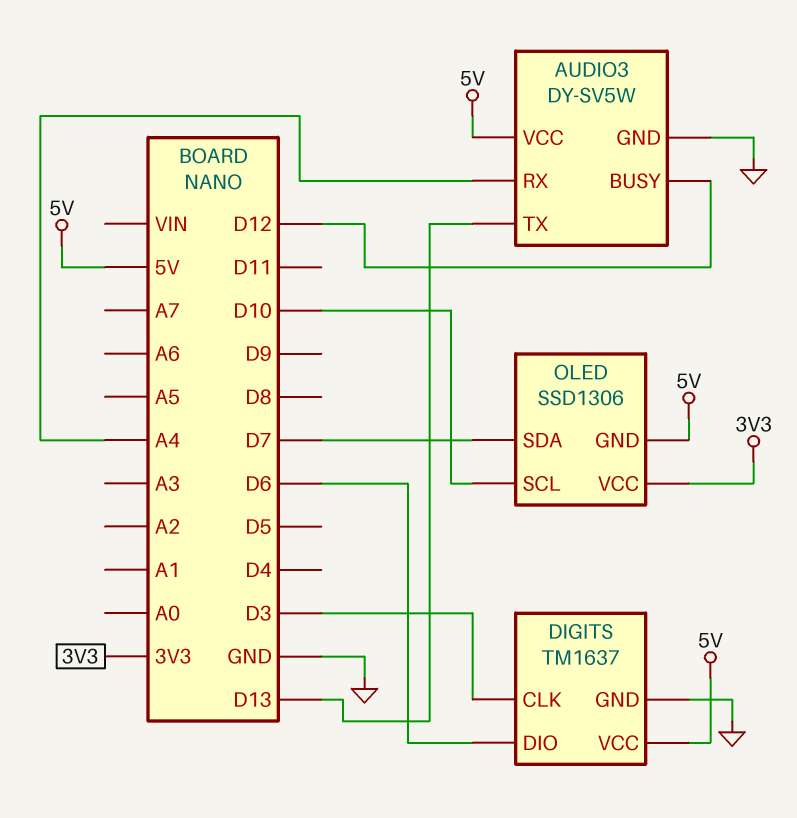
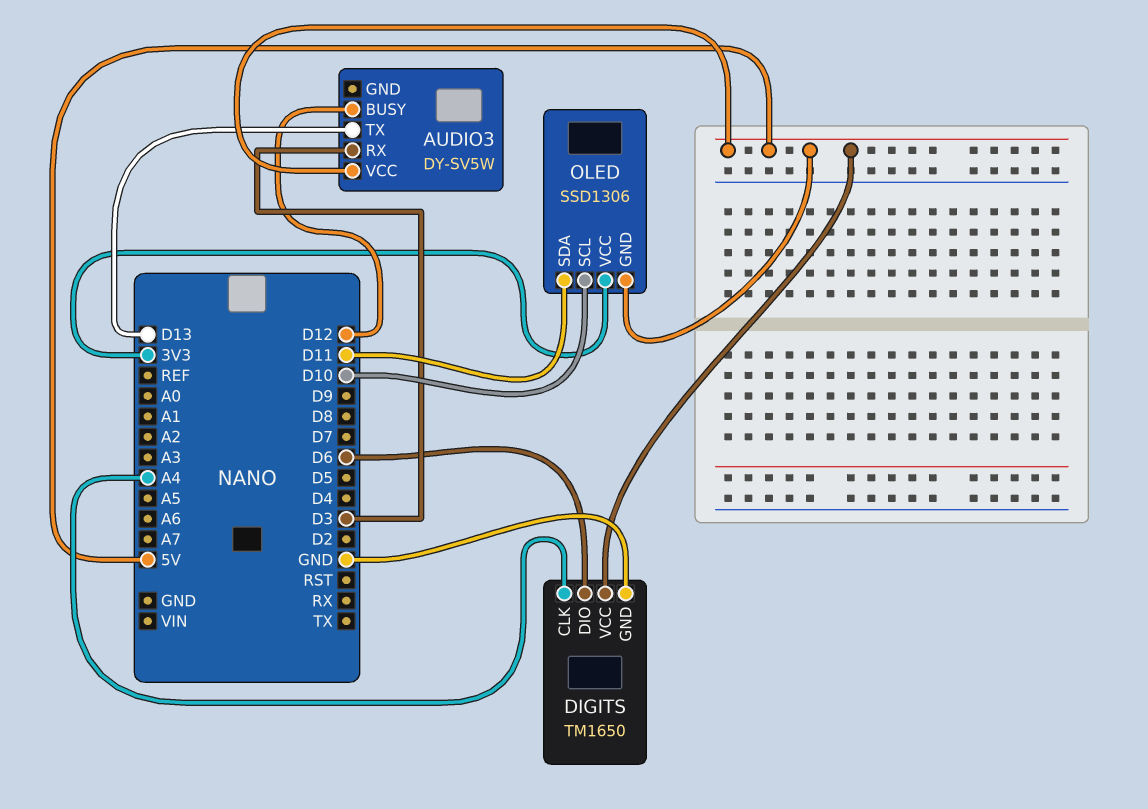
AUDIO3 pin GND: GND -> none
AUDIO3 pin RX: A4 -> D3
DIGITS: TM1637 -> TM1650
DIGITS pin CLK: D3 -> A4
OLED pin SDA: D7 -> D11

